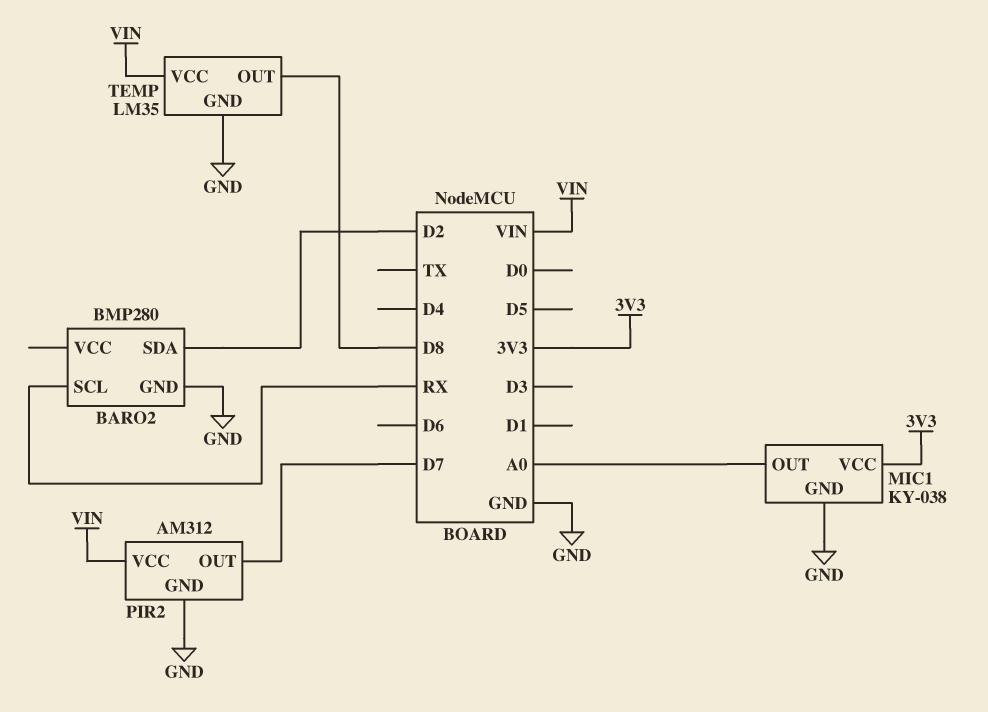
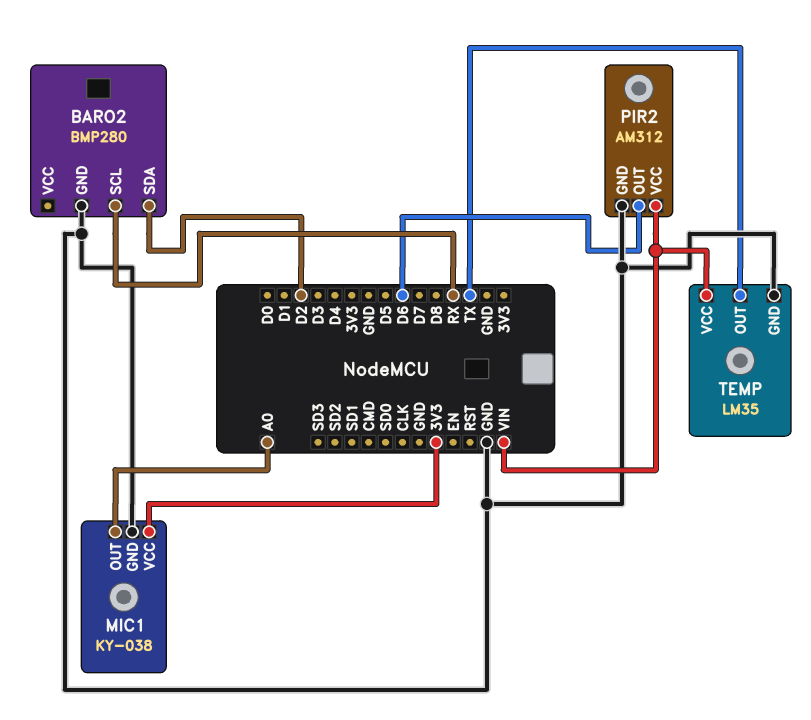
PIR2 pin OUT: D7 -> D6
TEMP pin OUT: D8 -> TX

